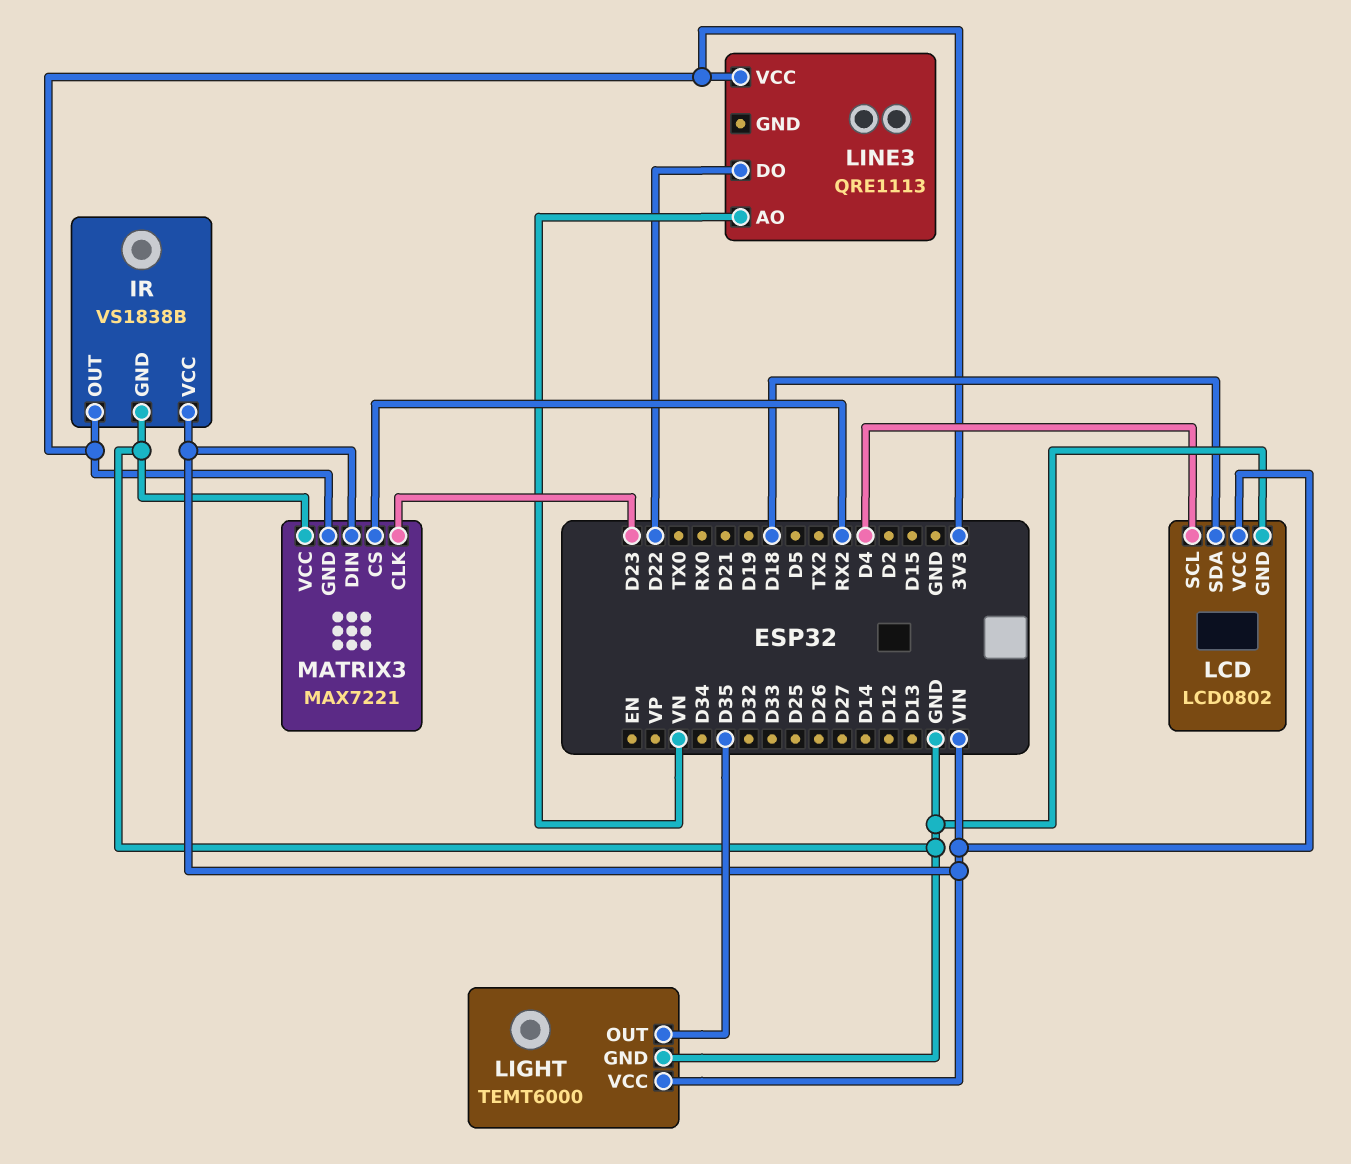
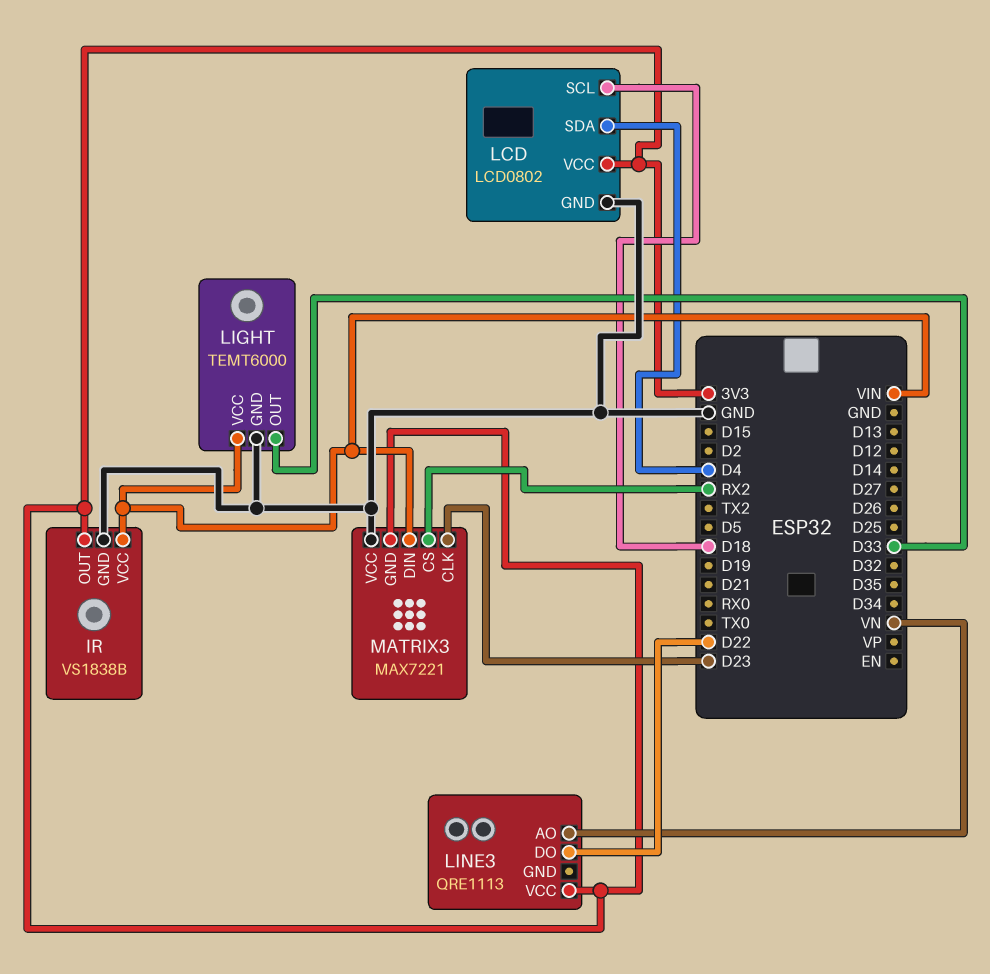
LCD pin SCL: D4 -> D18
LCD pin SDA: D18 -> D4
LCD pin VCC: VIN -> 3V3
LIGHT pin OUT: D35 -> D33

